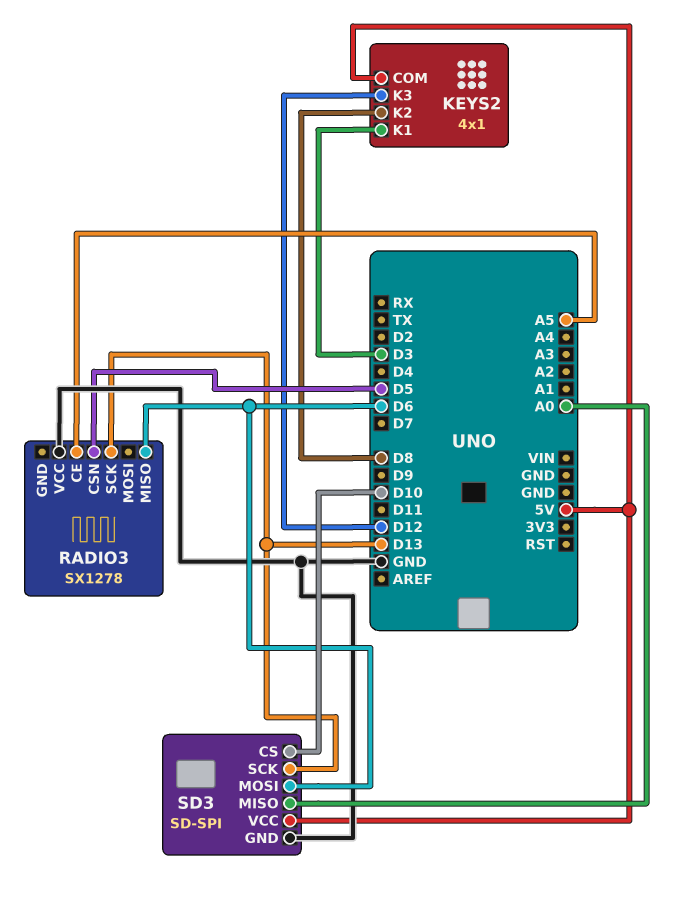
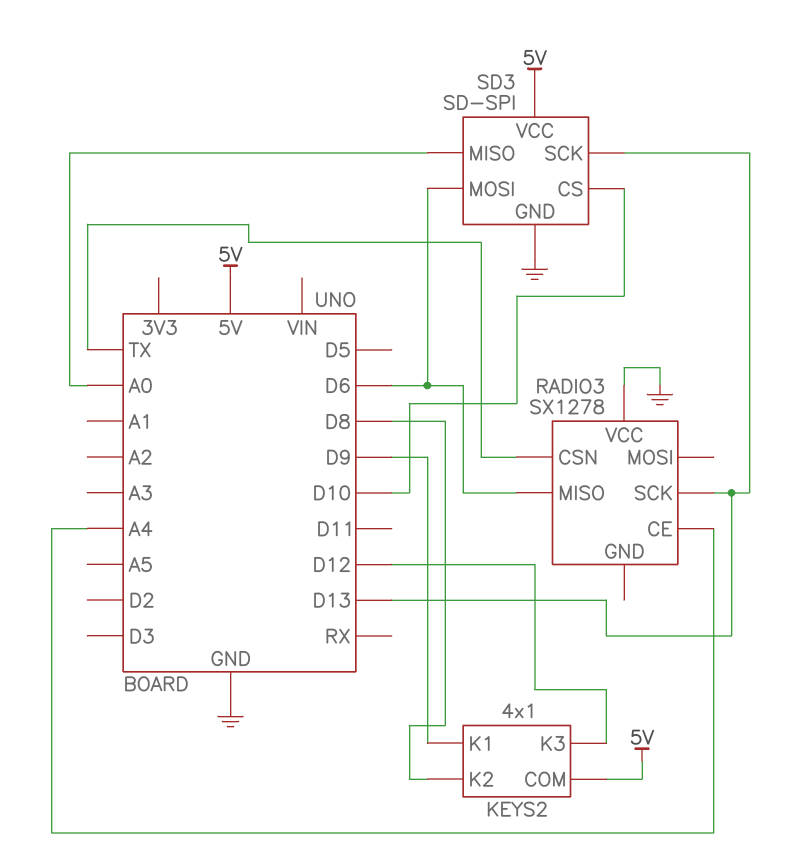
KEYS2 pin K1: D3 -> D9
RADIO3 pin CE: A5 -> A4
RADIO3 pin CSN: D5 -> TX

